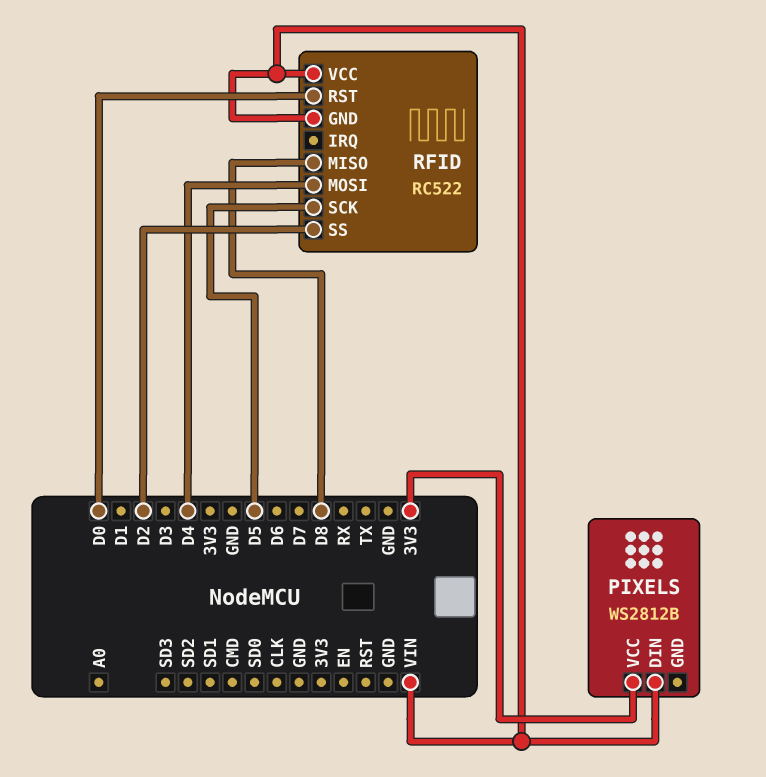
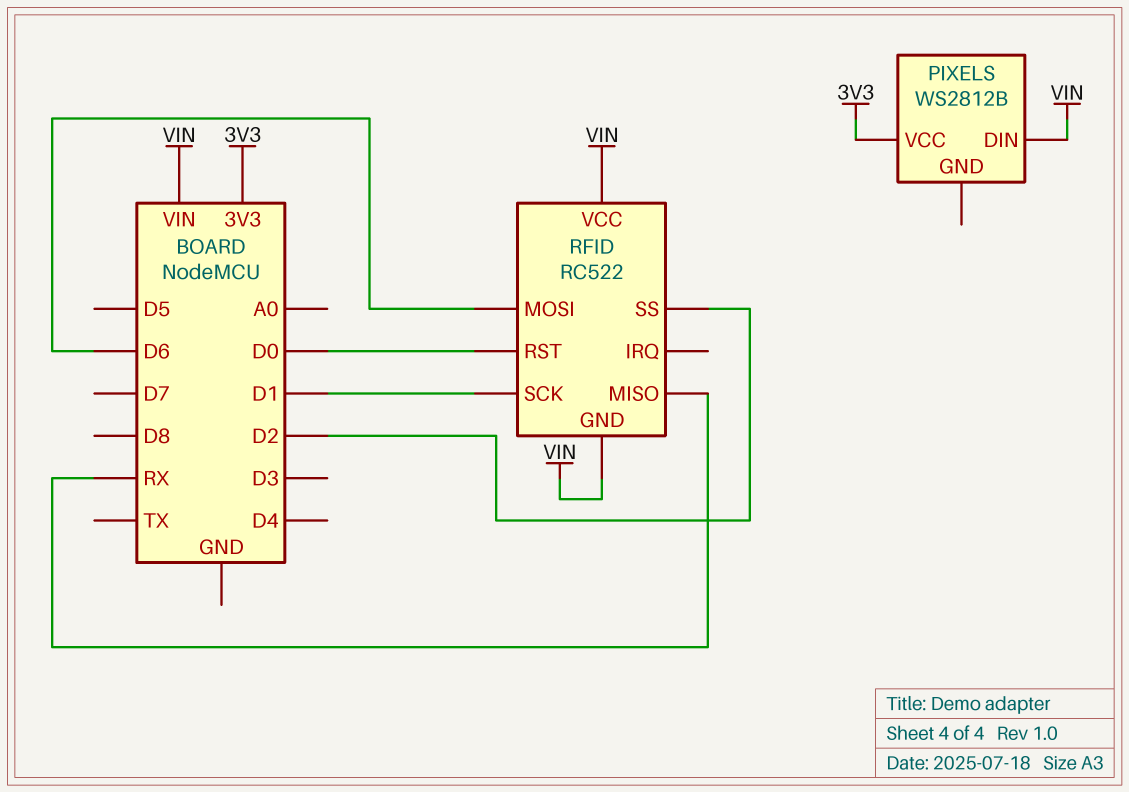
RFID pin MISO: D8 -> RX
RFID pin MOSI: D4 -> D6
RFID pin SCK: D5 -> D1

